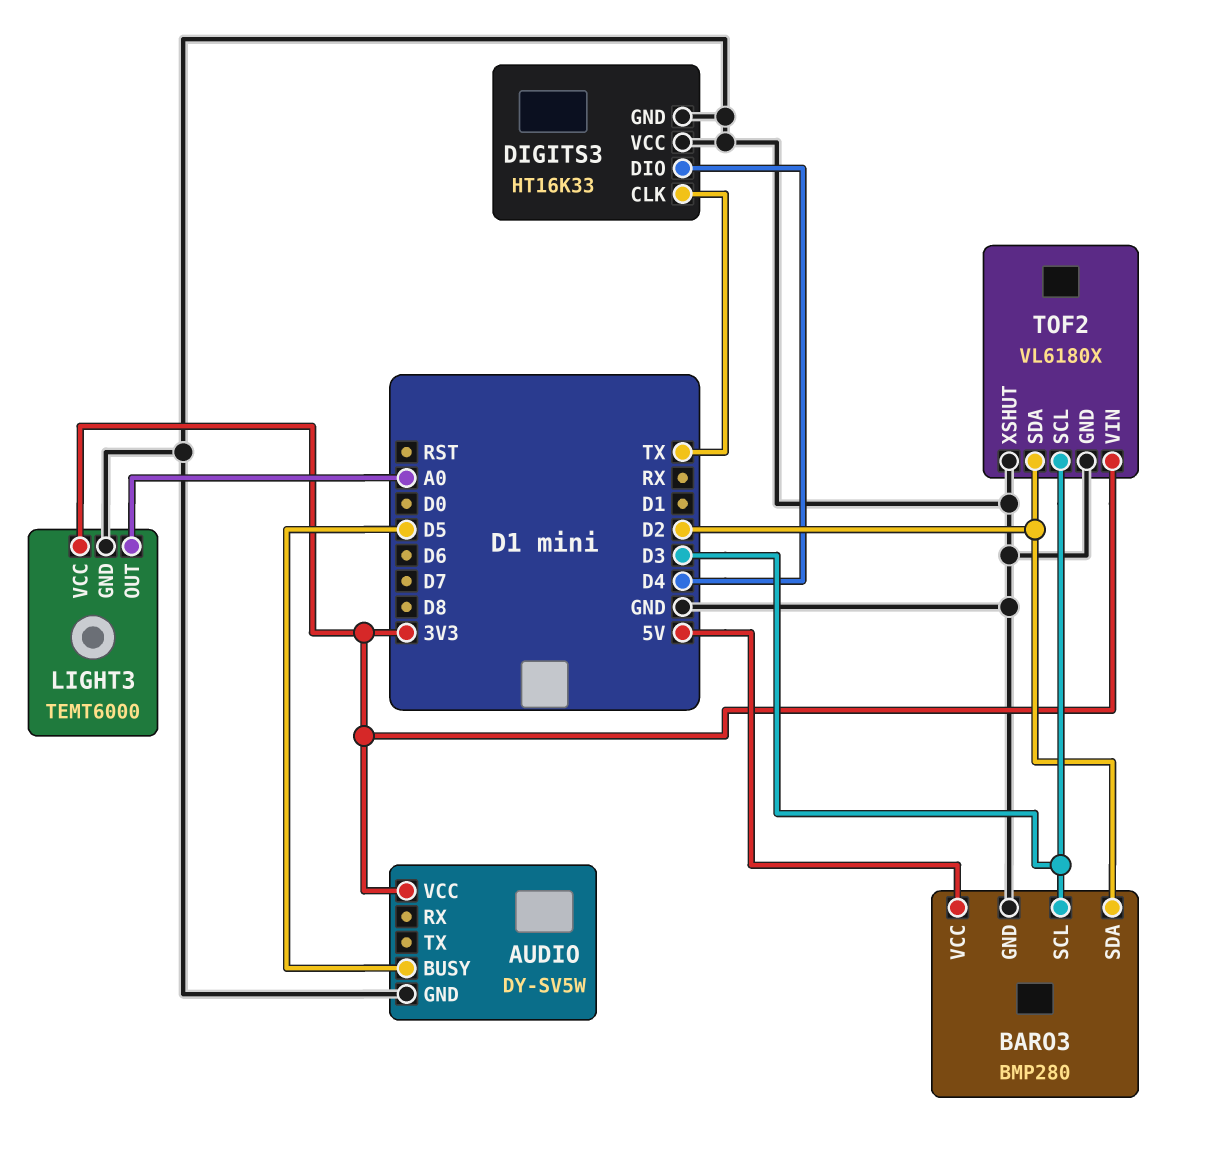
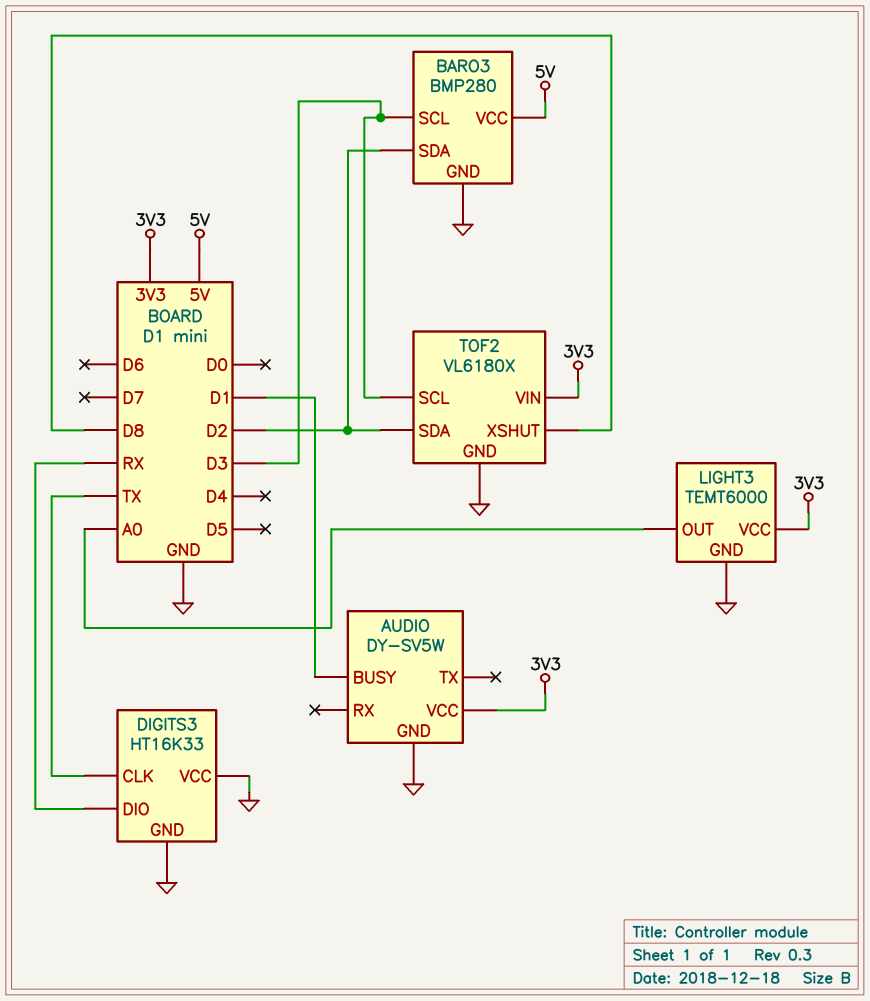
AUDIO pin BUSY: D5 -> D1
DIGITS3 pin DIO: D4 -> RX
TOF2 pin XSHUT: GND -> D8

